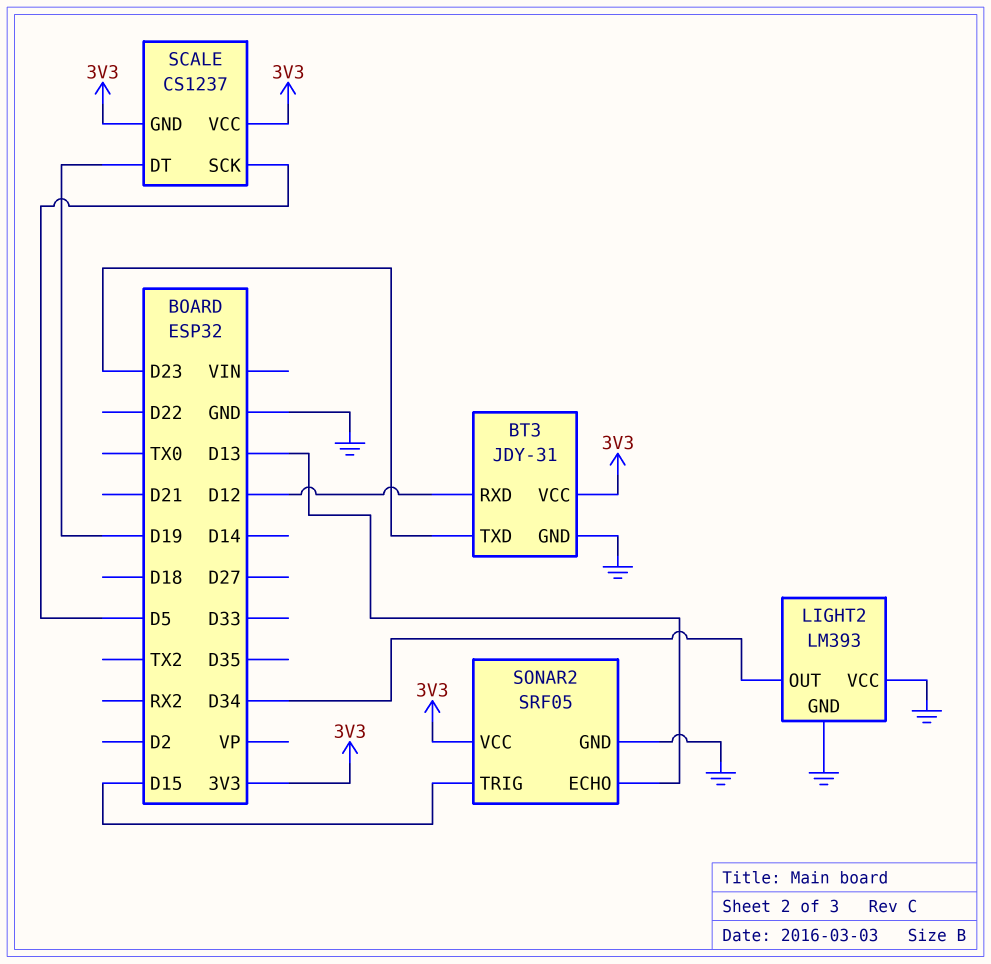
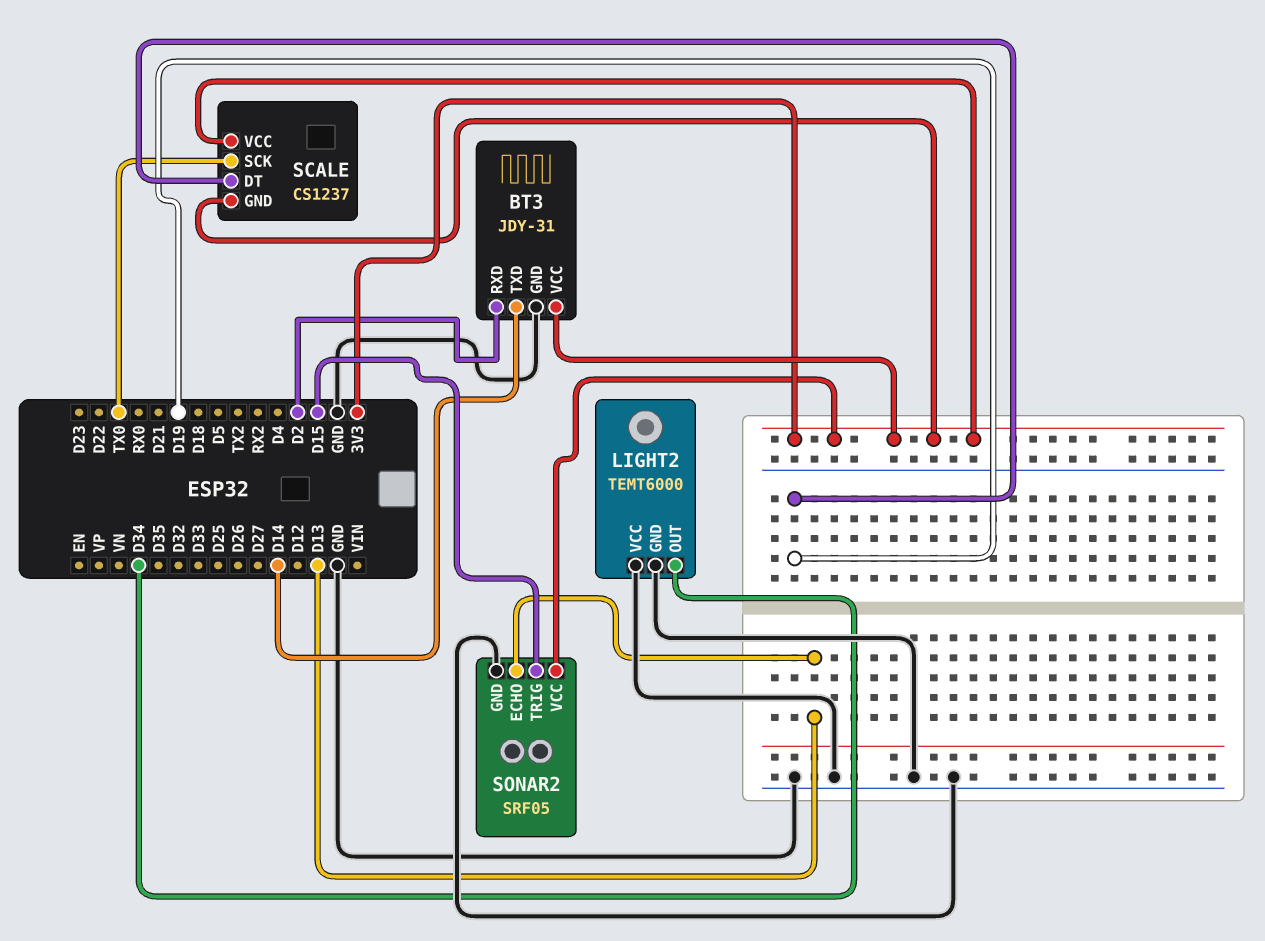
BT3 pin RXD: D12 -> D2
BT3 pin TXD: D23 -> D14
LIGHT2: LM393 -> TEMT6000
SCALE pin SCK: D5 -> TX0

